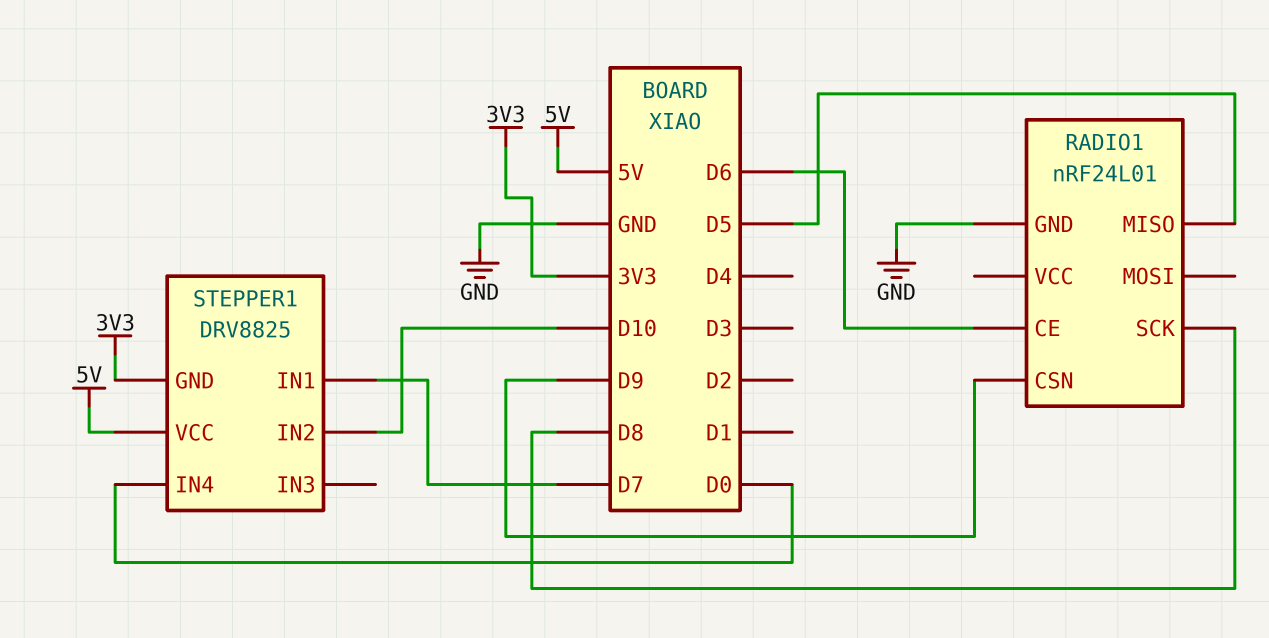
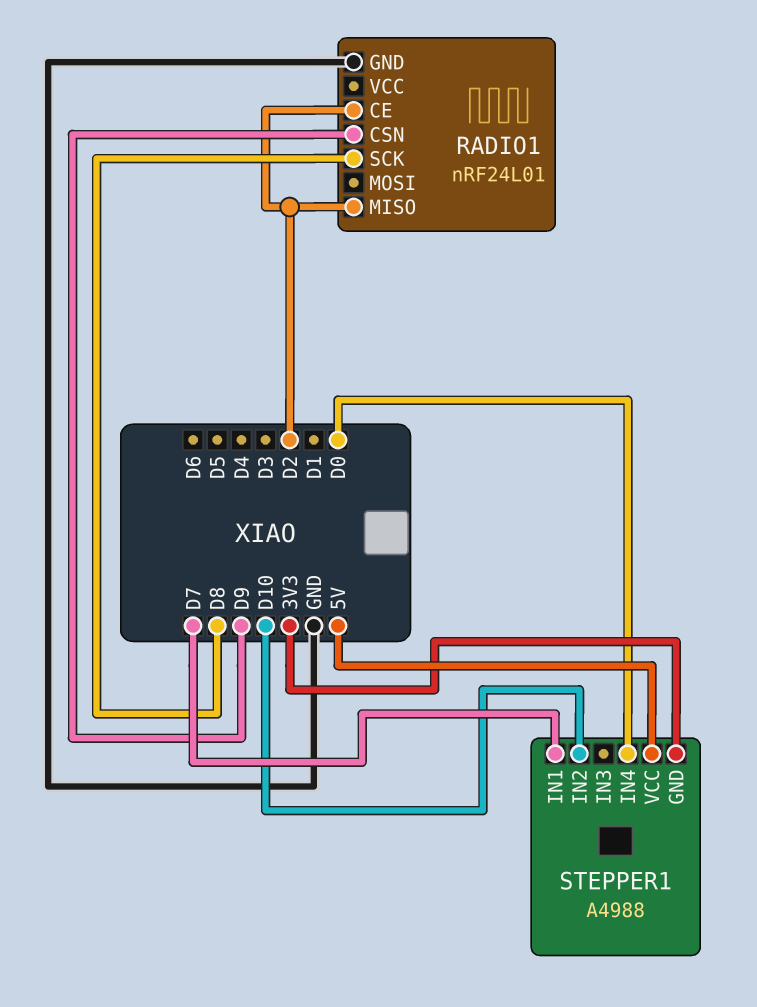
RADIO1 pin CE: D6 -> D2
RADIO1 pin MISO: D5 -> D2
STEPPER1: DRV8825 -> A4988

